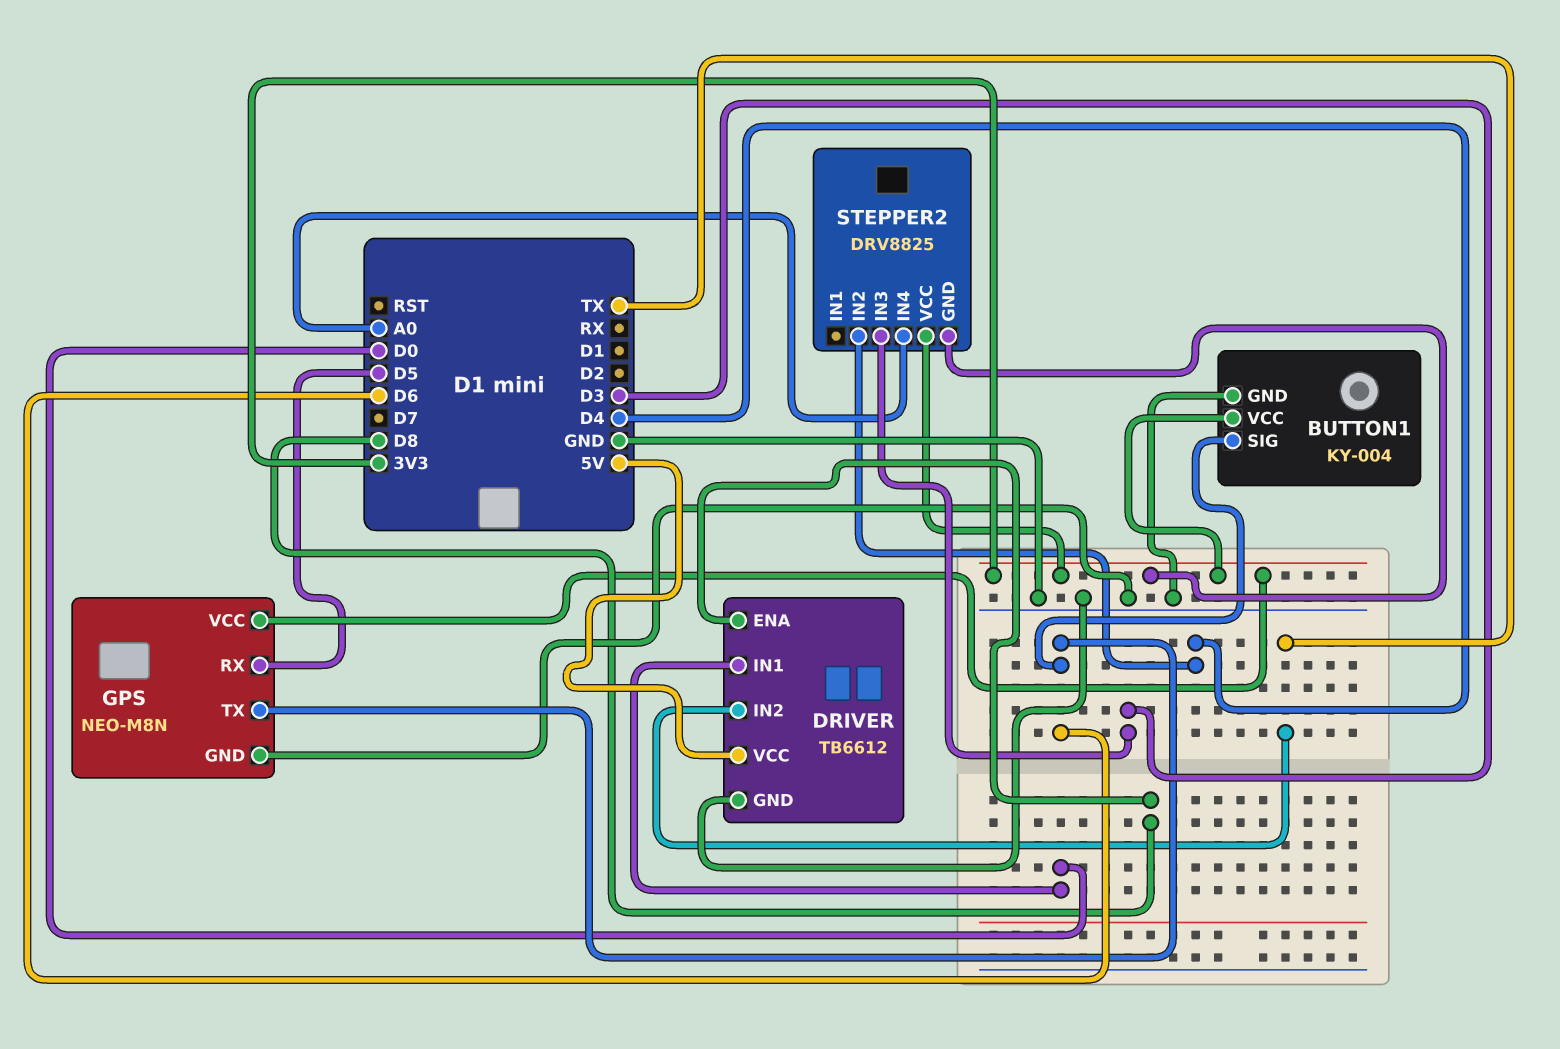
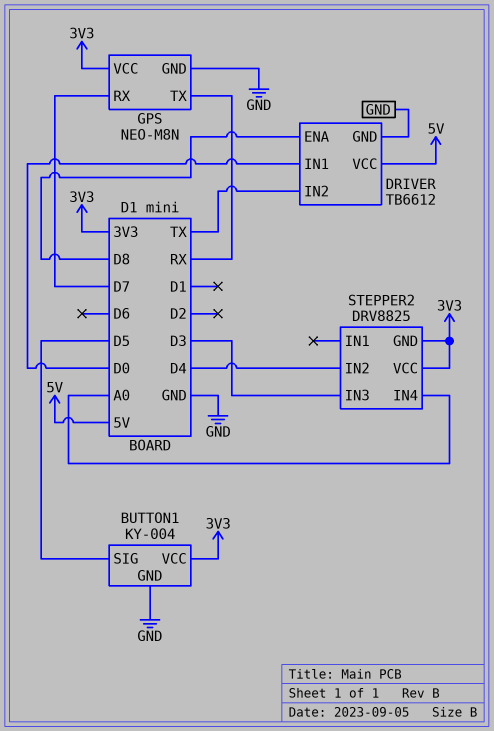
BUTTON1 pin SIG: D6 -> D5
GPS pin RX: D5 -> D7
GPS pin TX: D6 -> RX

